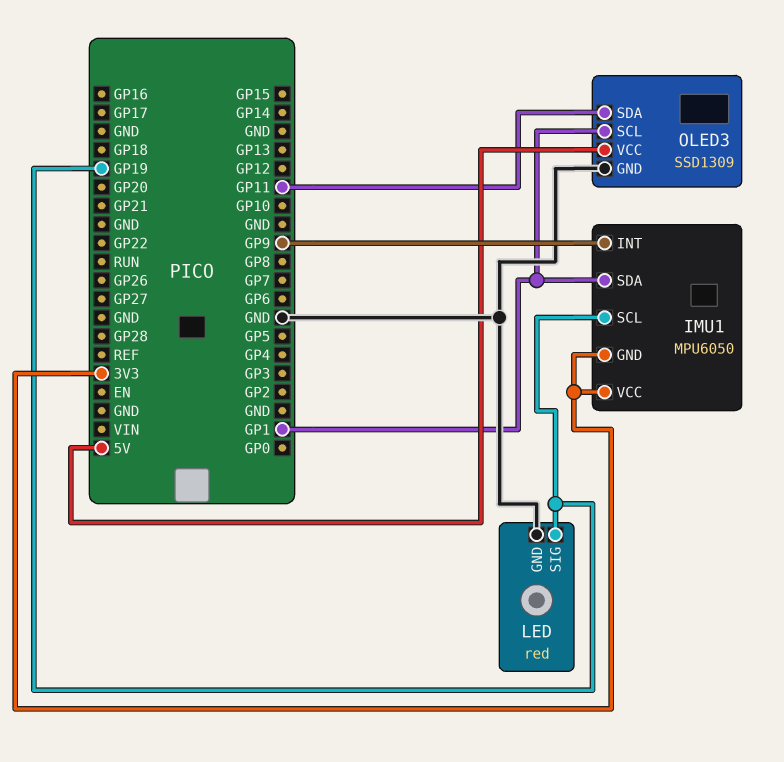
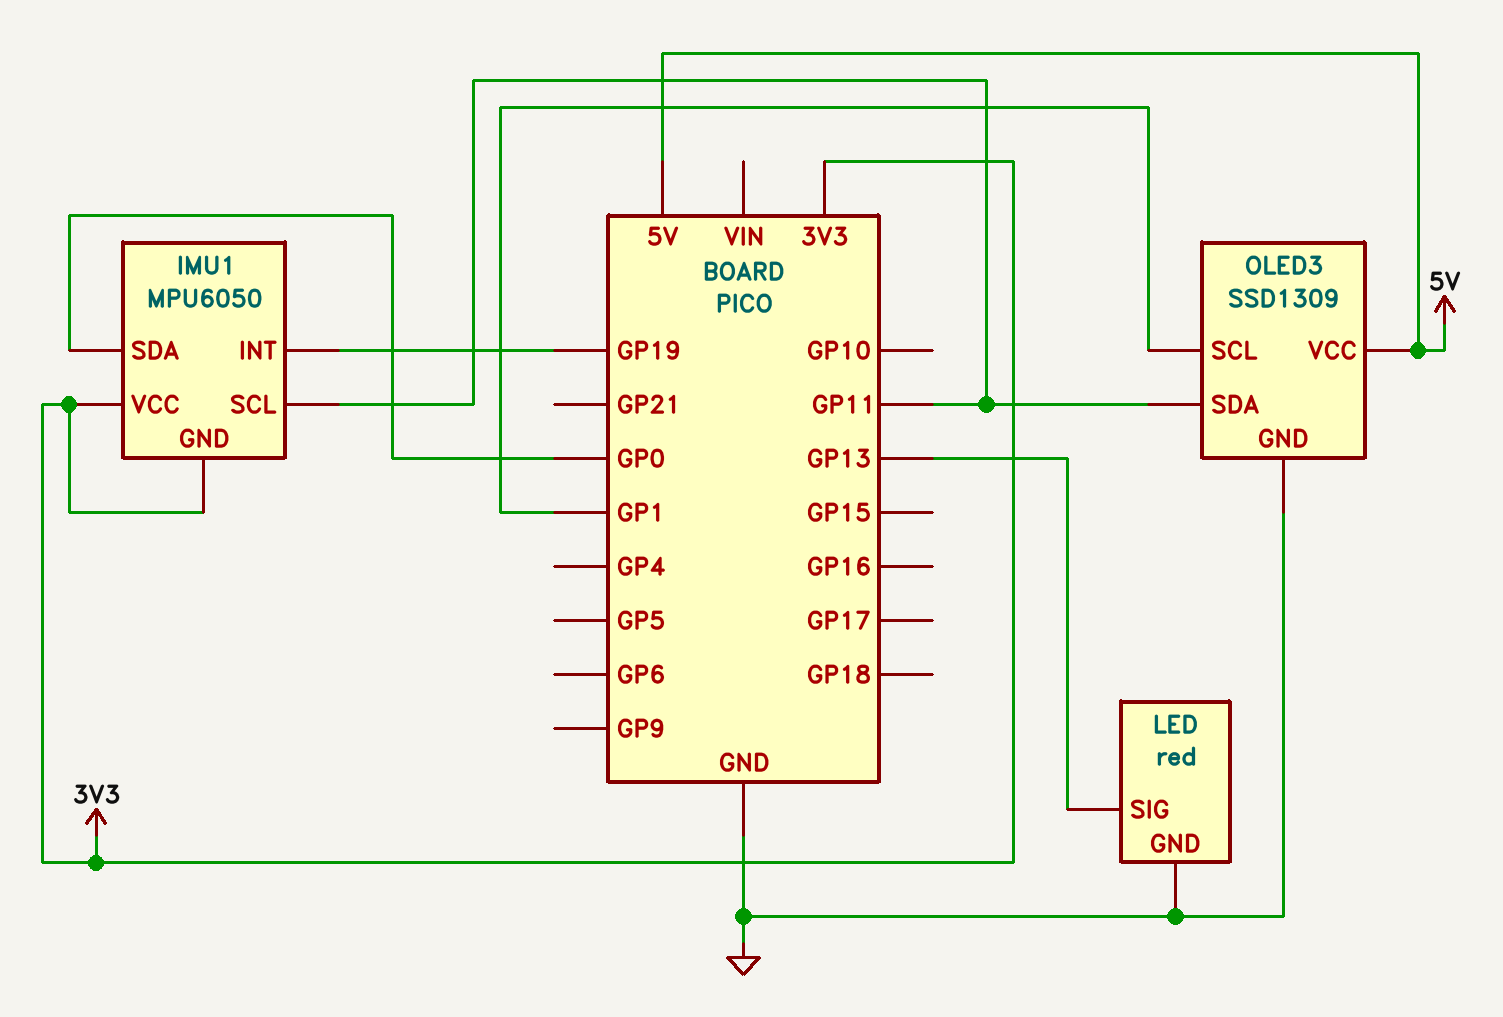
IMU1 pin INT: GP9 -> GP19
IMU1 pin SCL: GP19 -> GP11
IMU1 pin SDA: GP1 -> GP0
LED pin SIG: GP19 -> GP13

